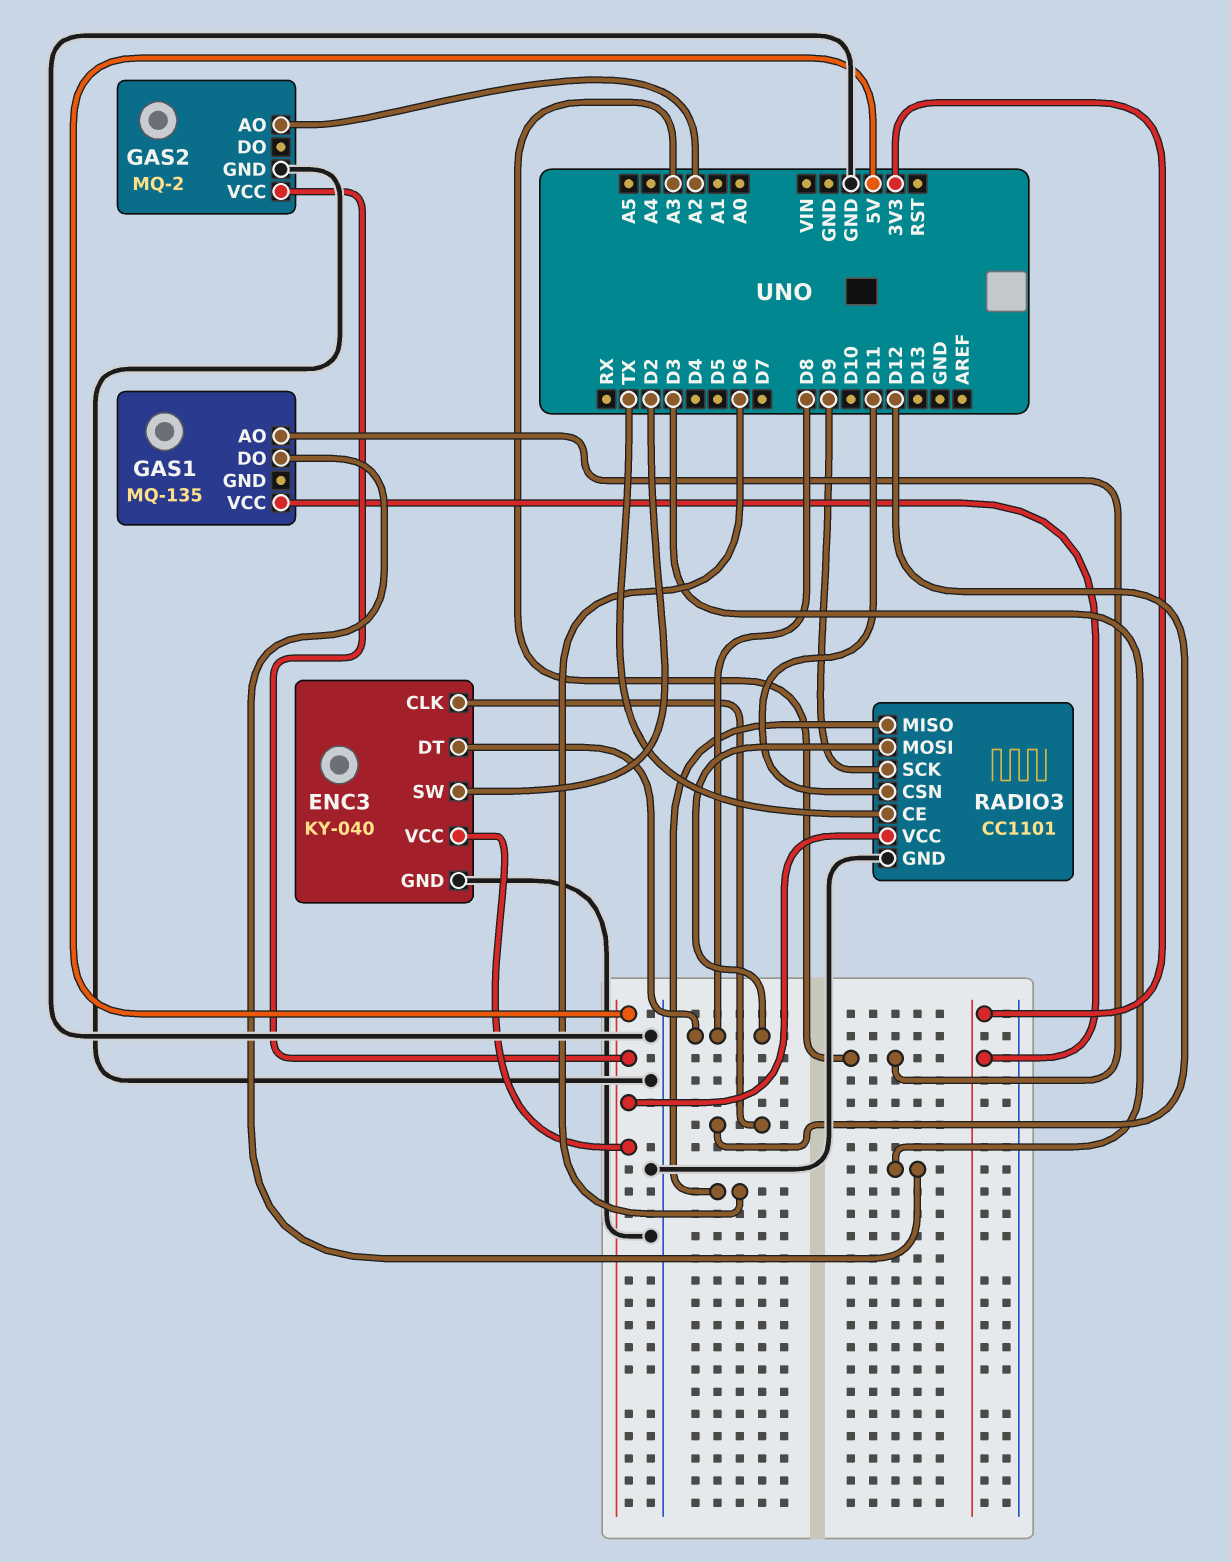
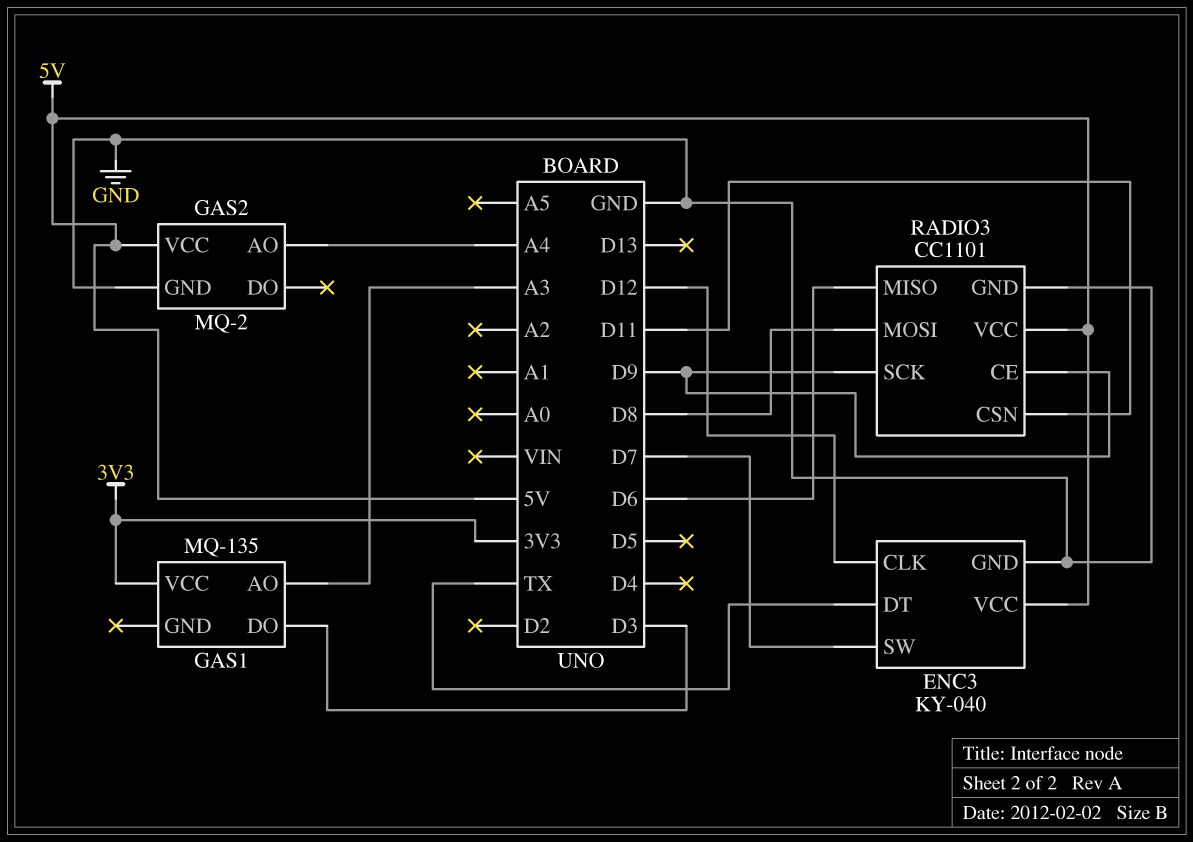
ENC3 pin DT: D8 -> TX
ENC3 pin SW: D2 -> D7
GAS2 pin AO: A2 -> A4
RADIO3 pin CE: TX -> D9

